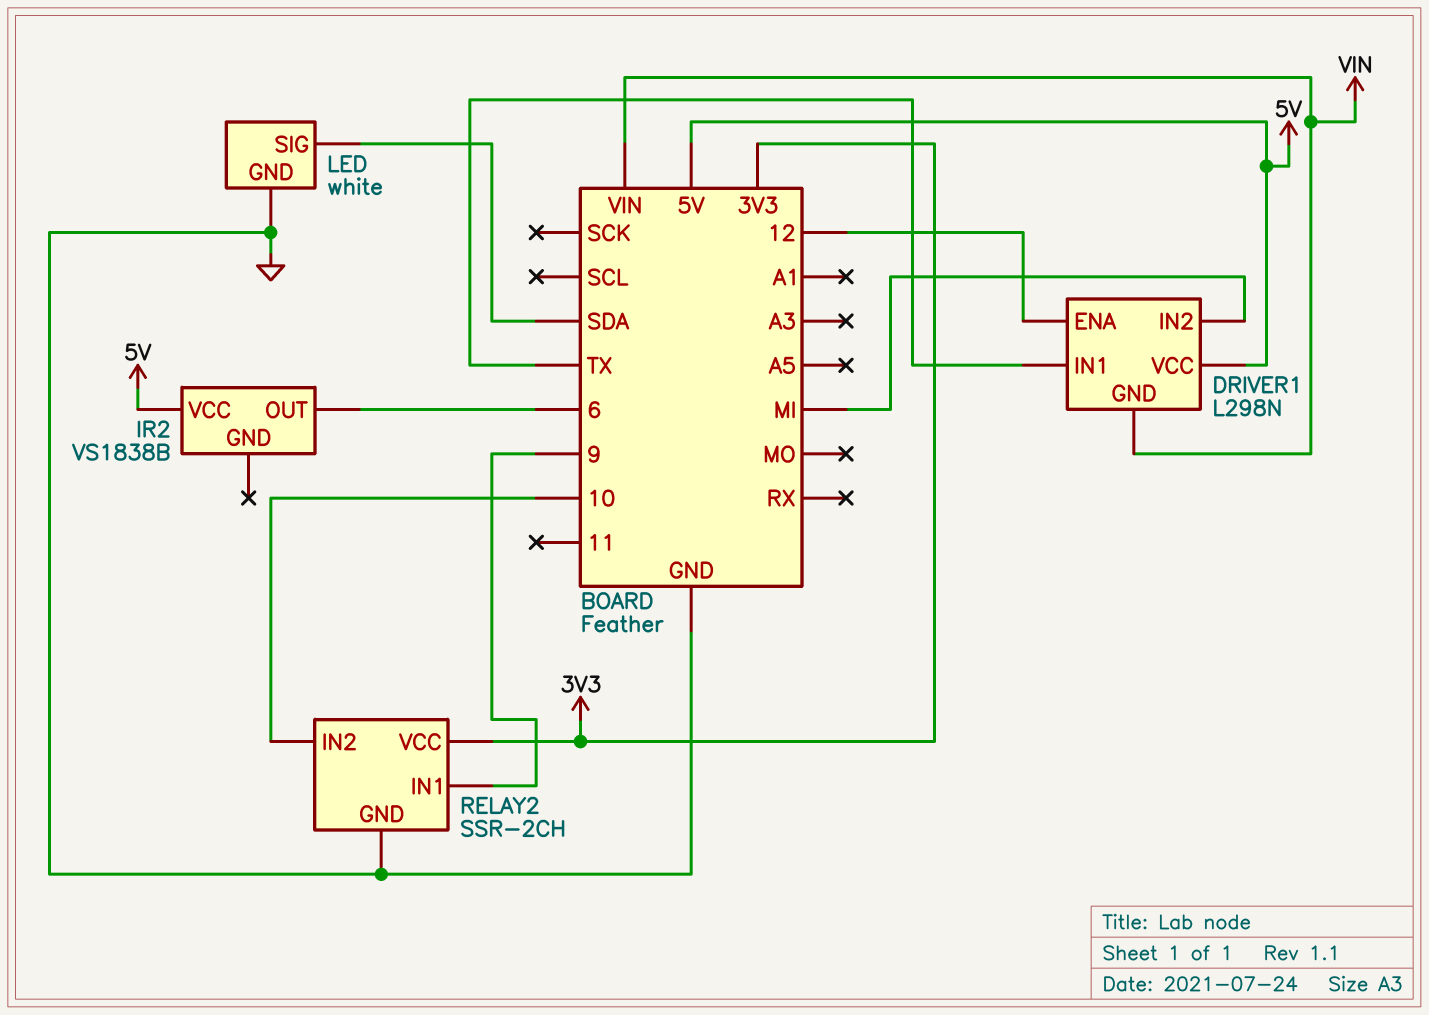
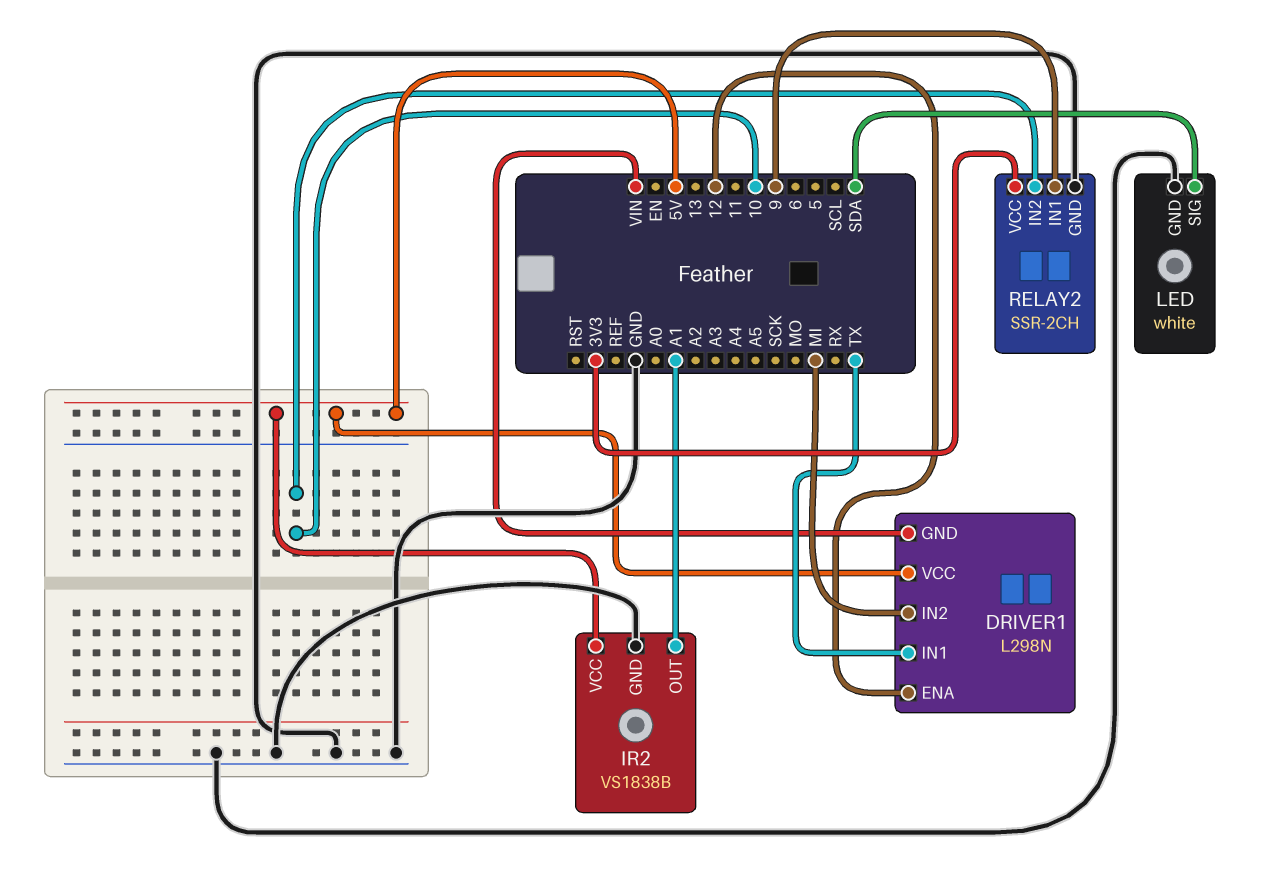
IR2 pin GND: none -> GND
IR2 pin OUT: 6 -> A1

